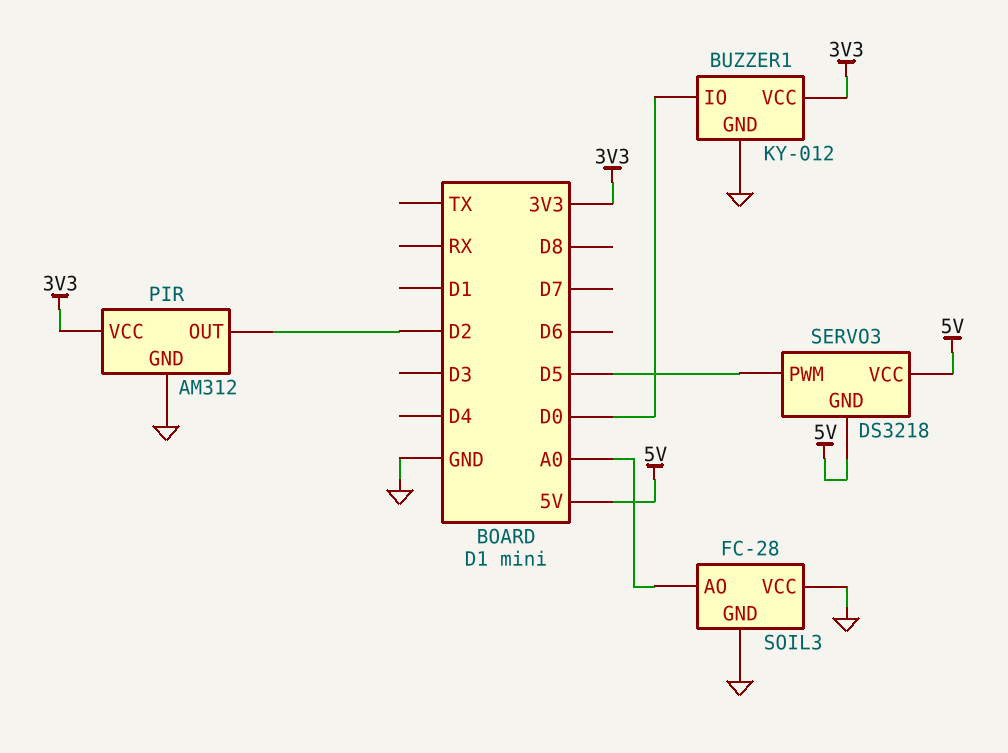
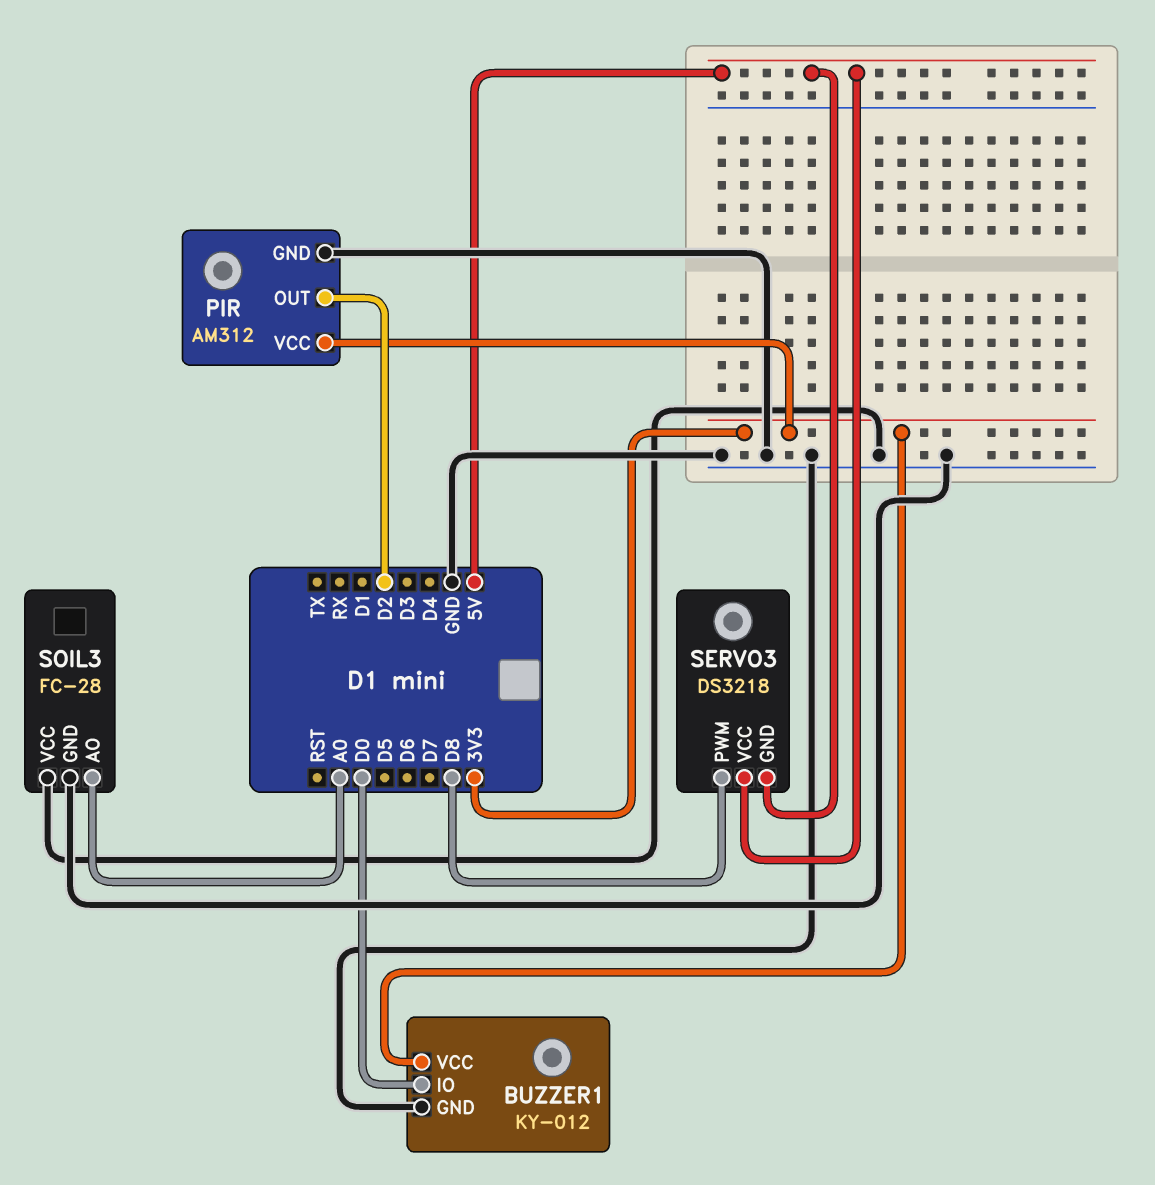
SERVO3 pin PWM: D5 -> D8

